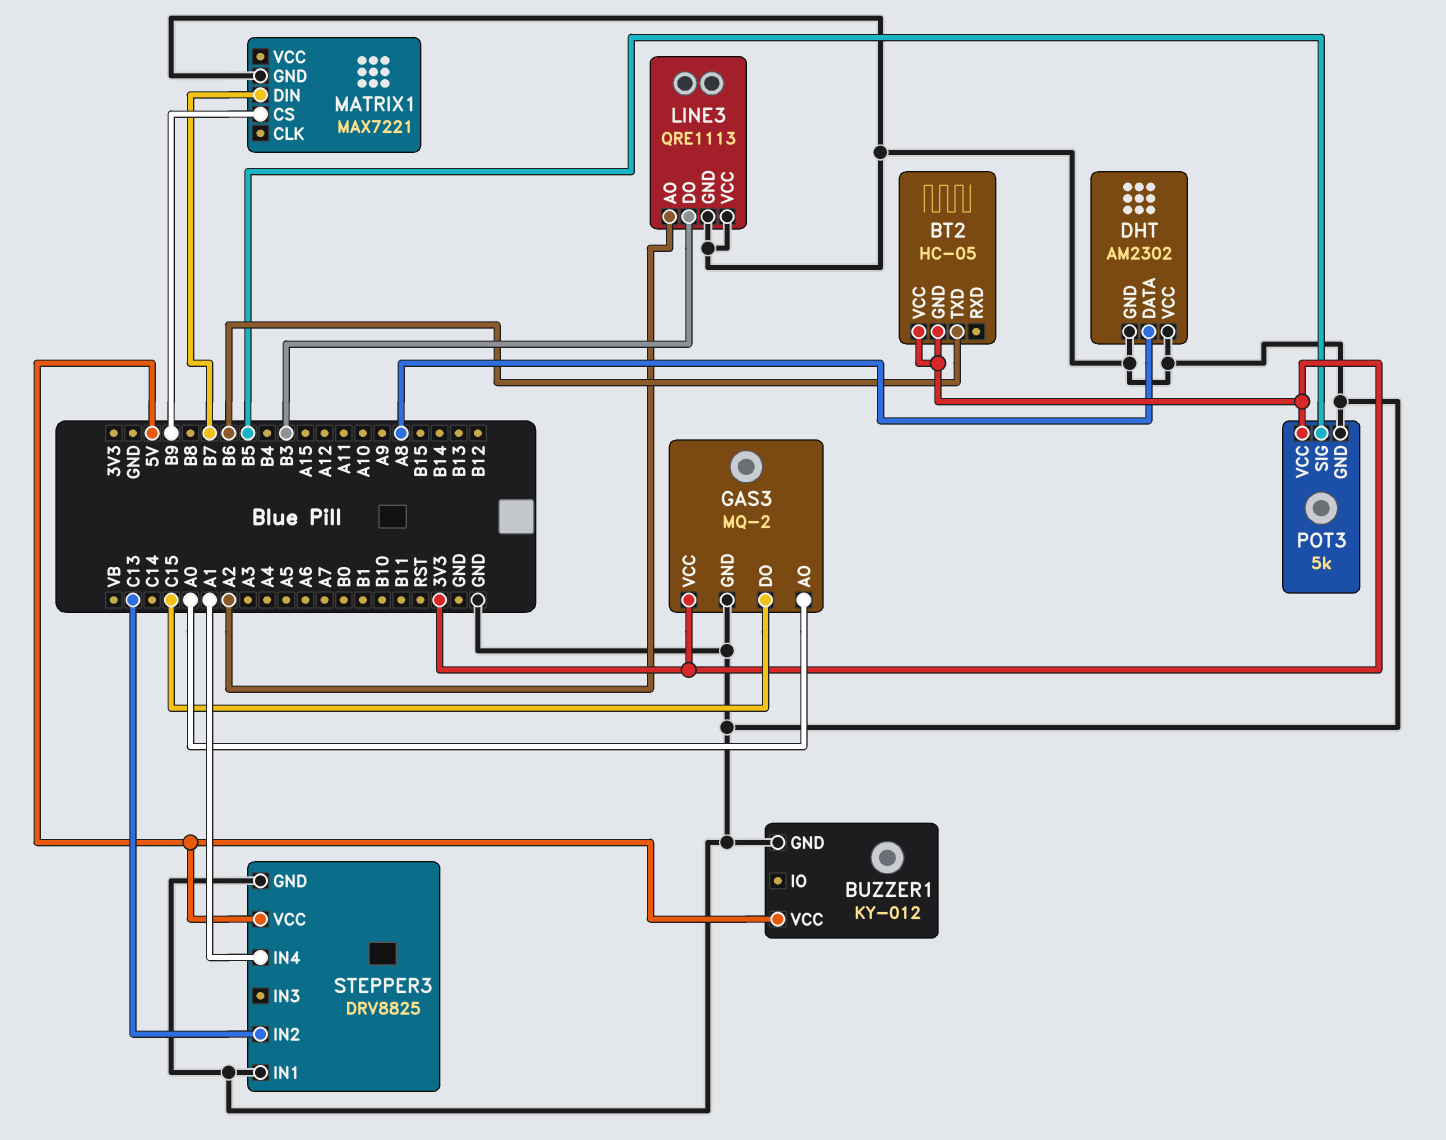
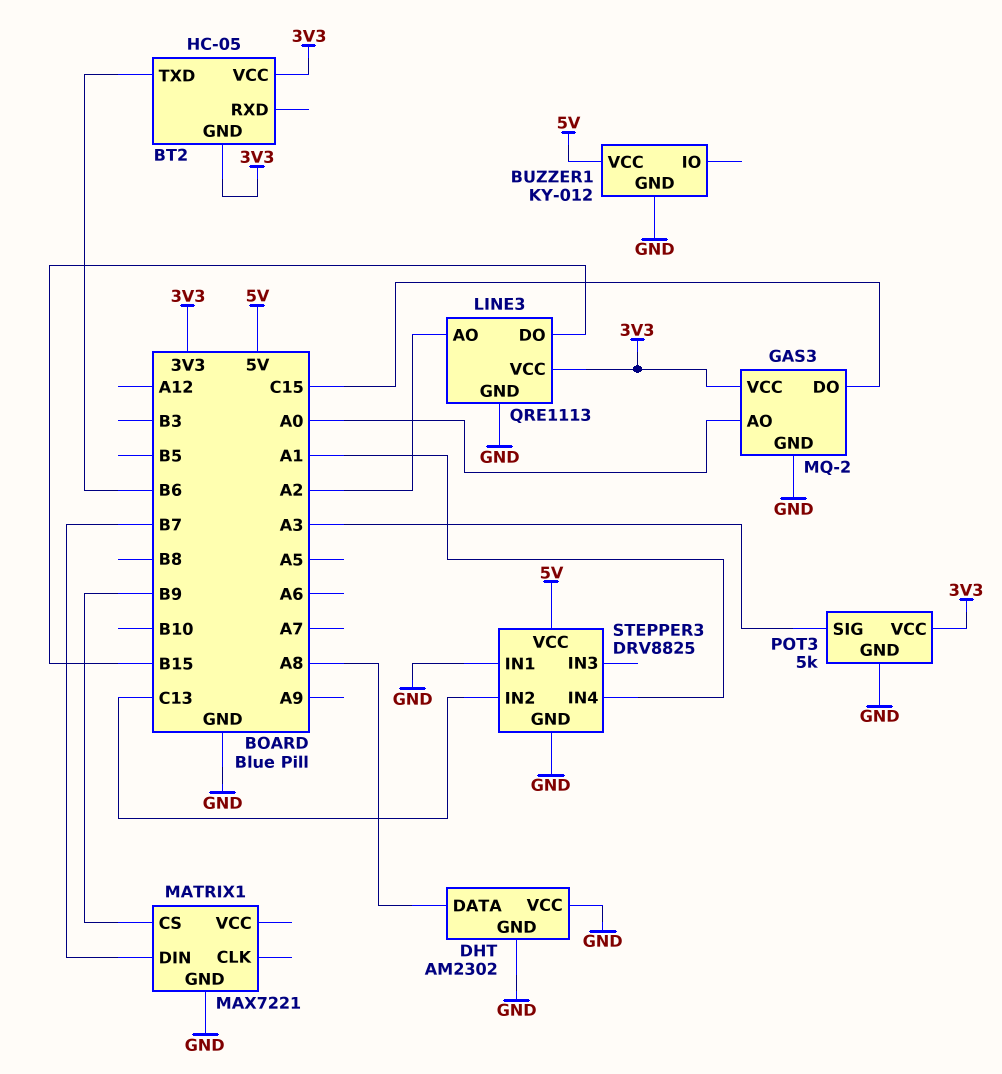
LINE3 pin DO: B3 -> B15
LINE3 pin VCC: GND -> 3V3
POT3 pin SIG: B5 -> A3

